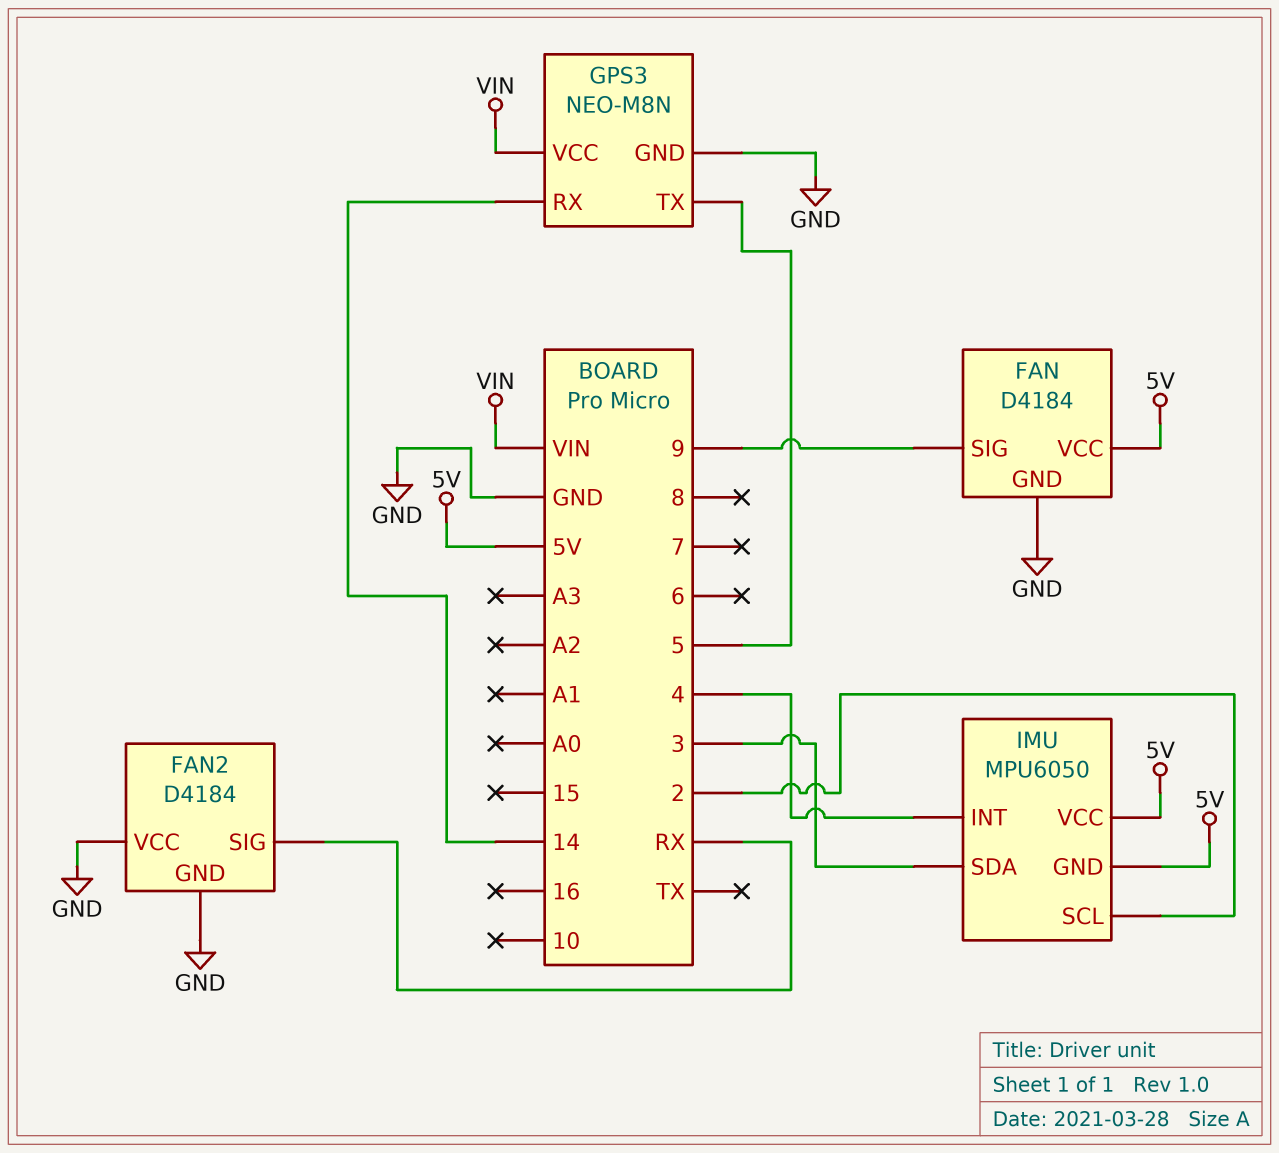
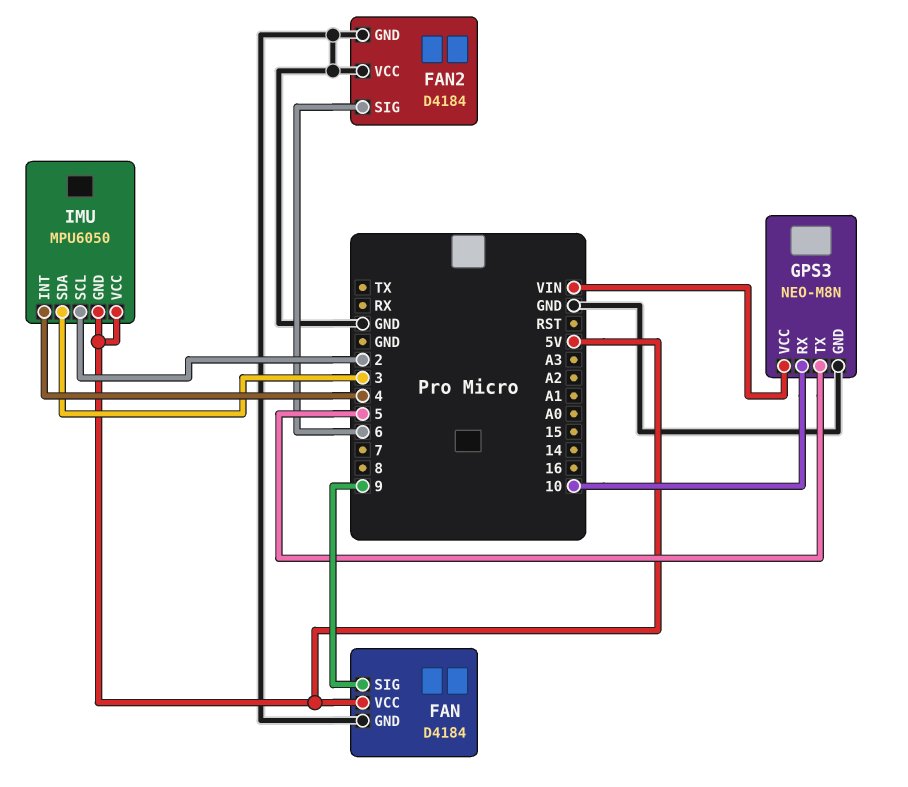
FAN2 pin SIG: RX -> 6
GPS3 pin RX: 14 -> 10

